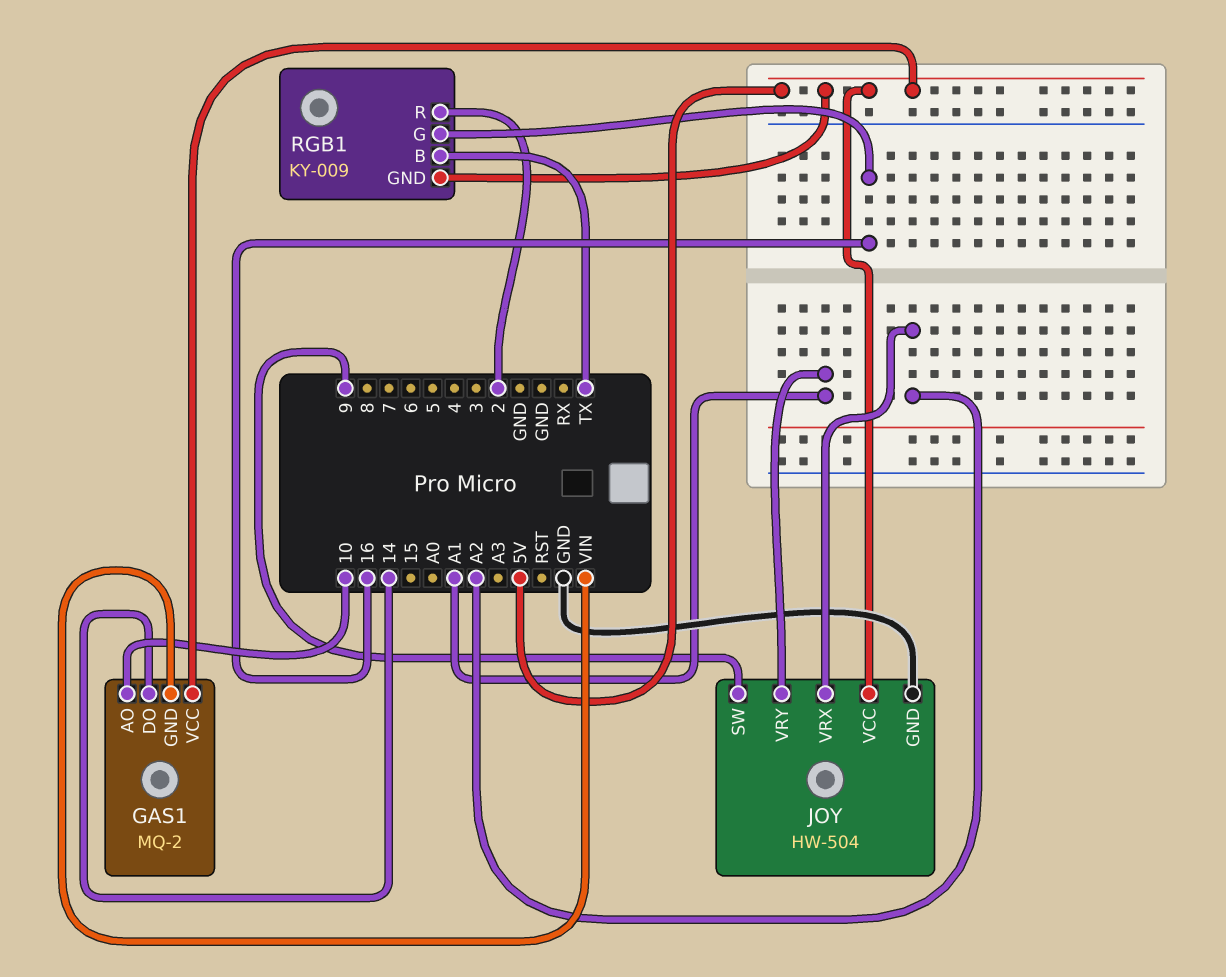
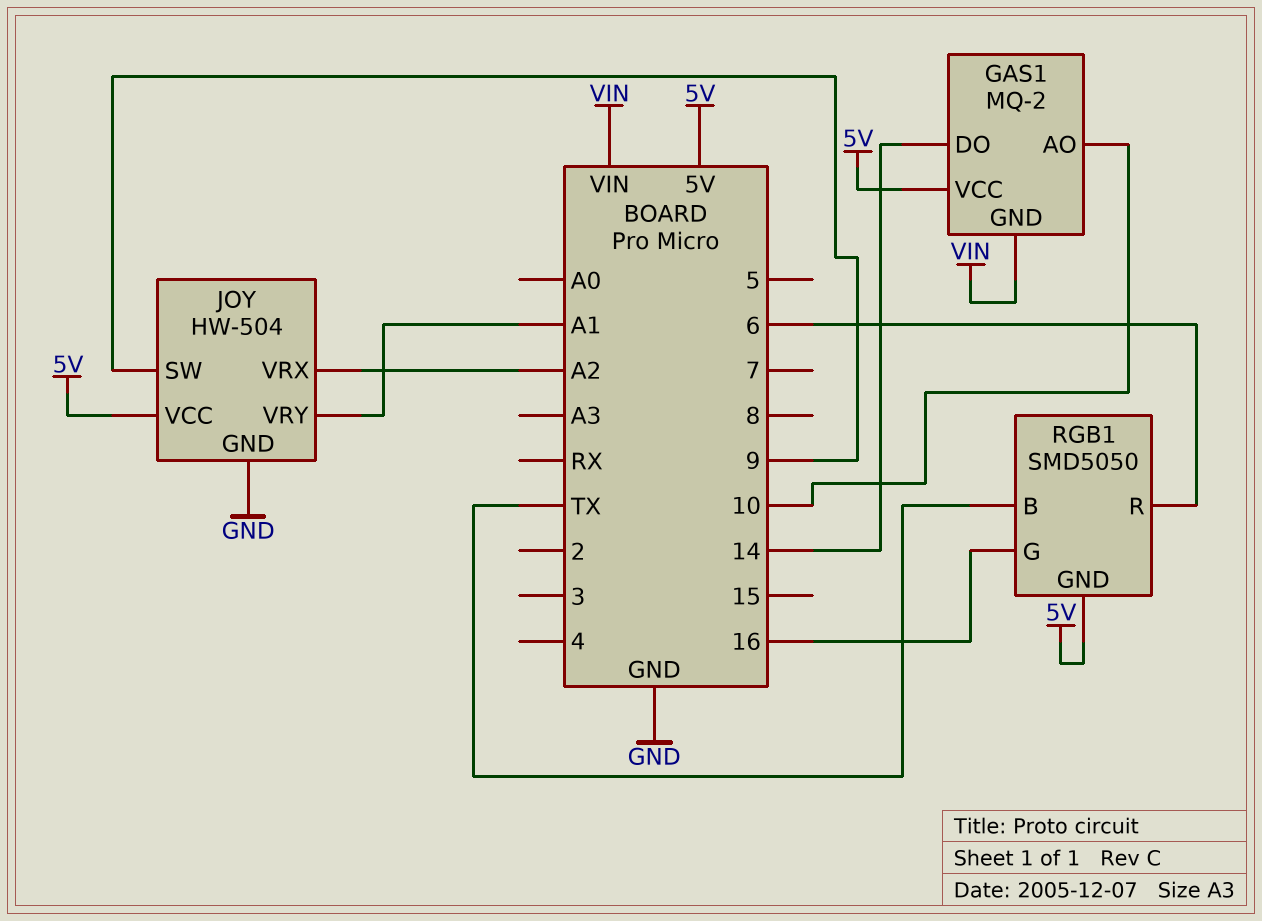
RGB1: KY-009 -> SMD5050
RGB1 pin R: 2 -> 6

